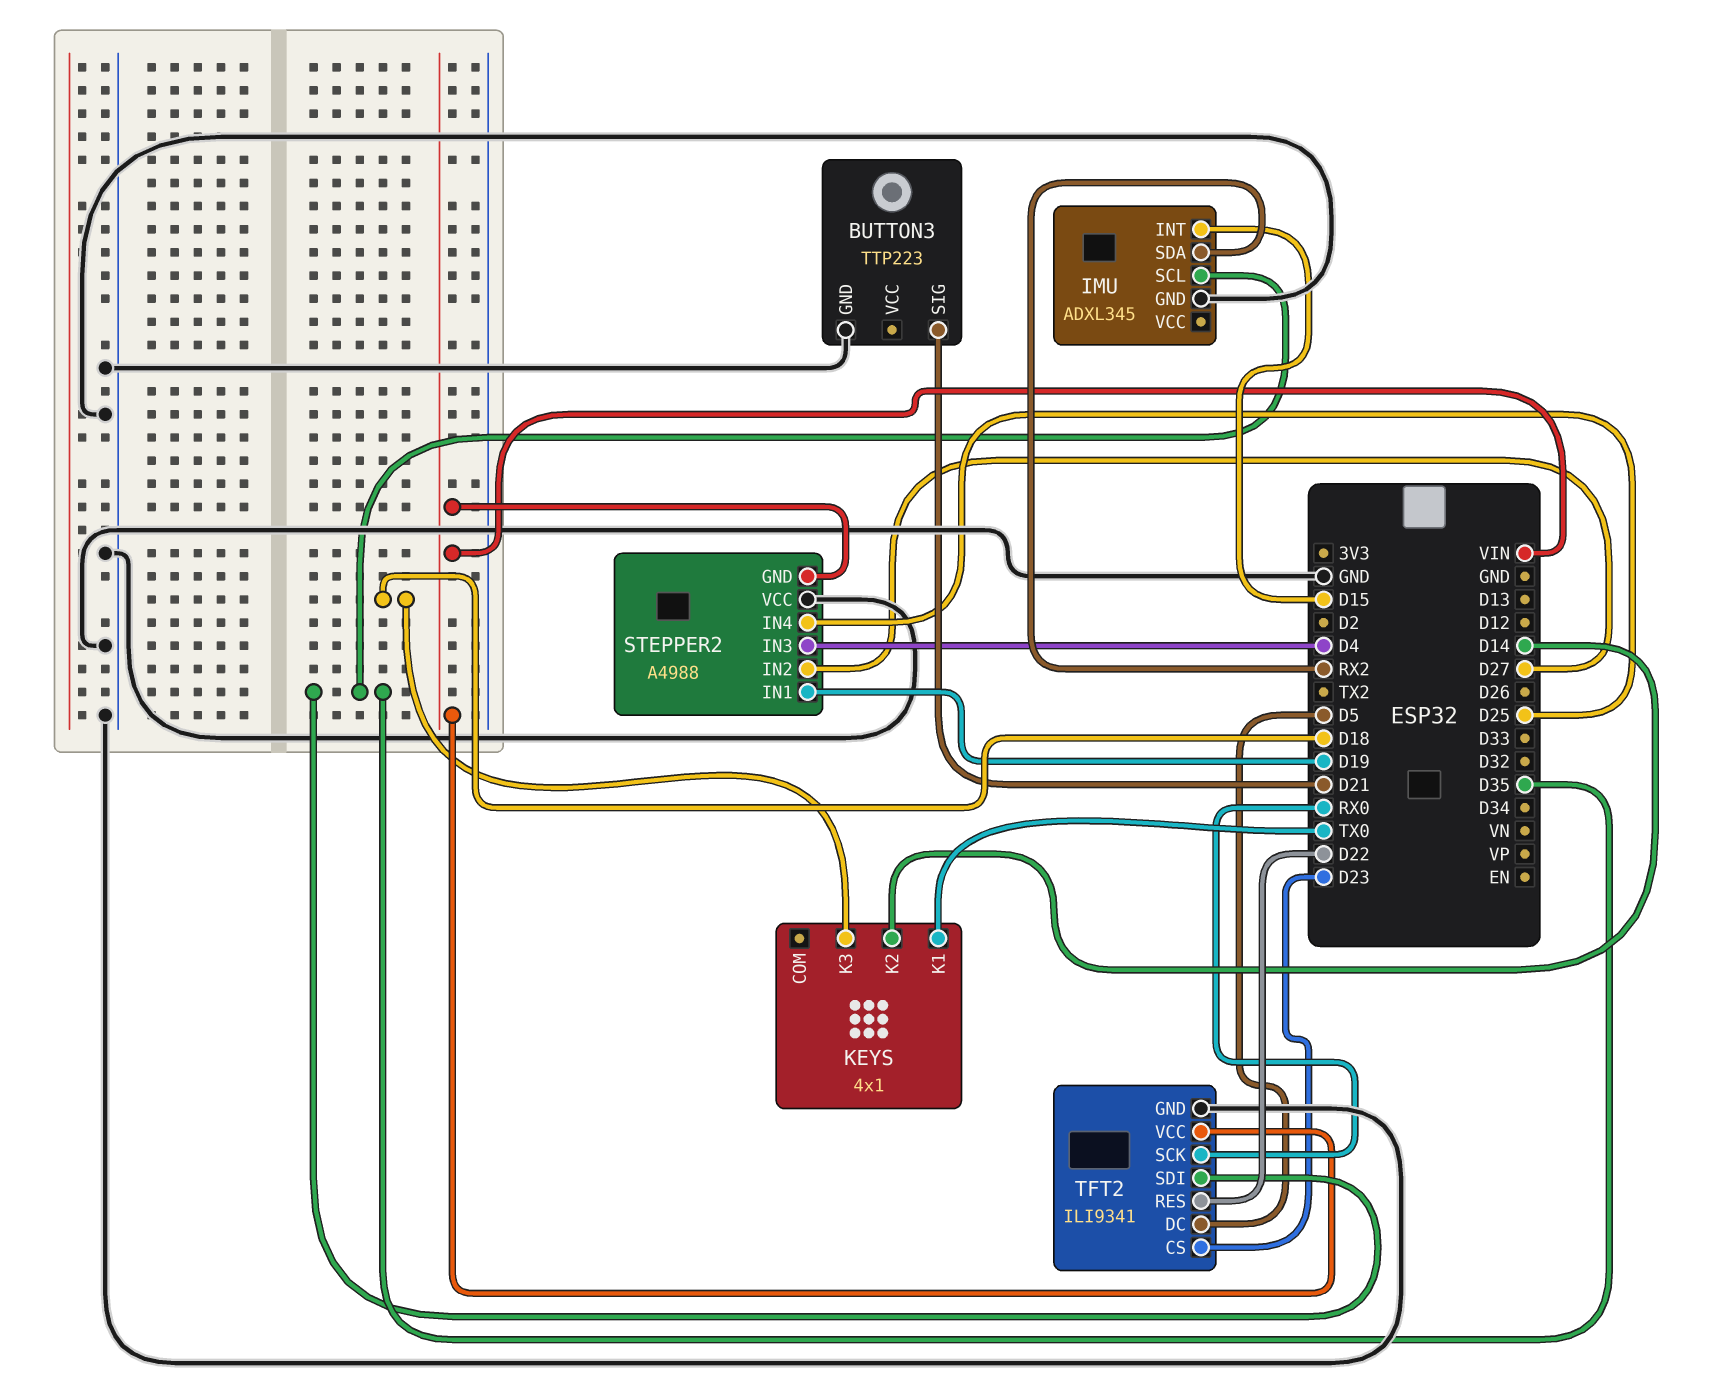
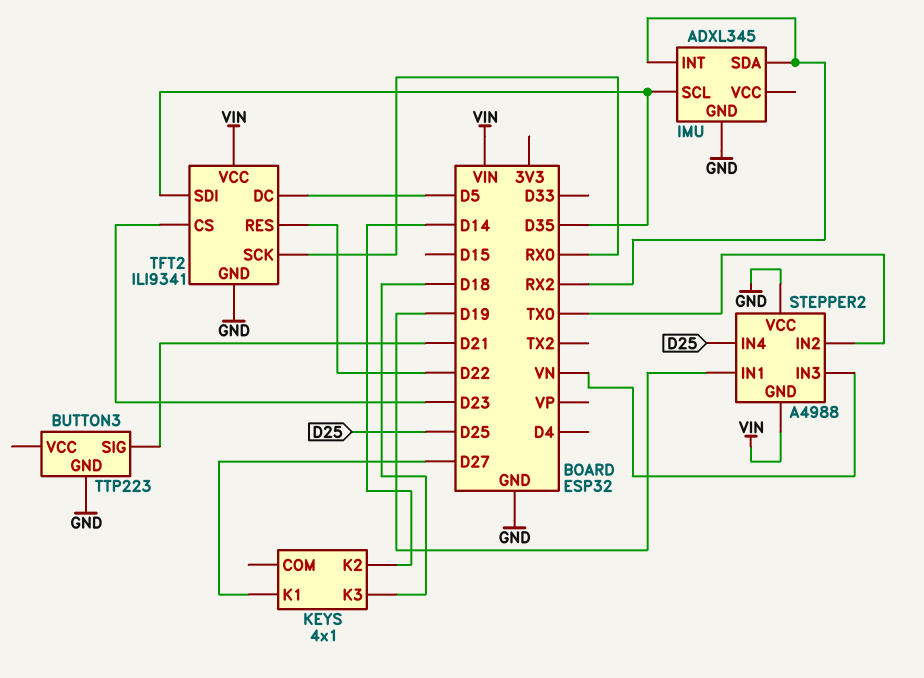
IMU pin INT: D15 -> RX2
KEYS pin K1: TX0 -> D27
STEPPER2 pin IN2: D27 -> TX0
STEPPER2 pin IN3: D4 -> VN

